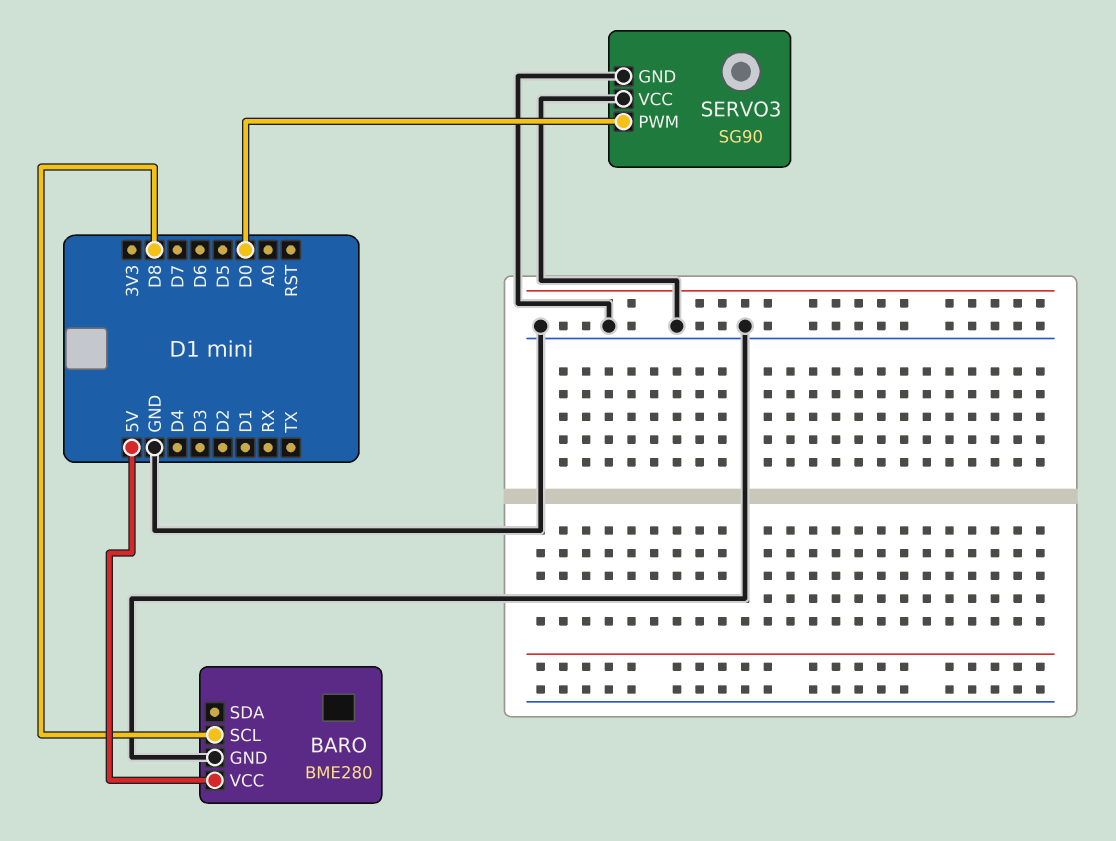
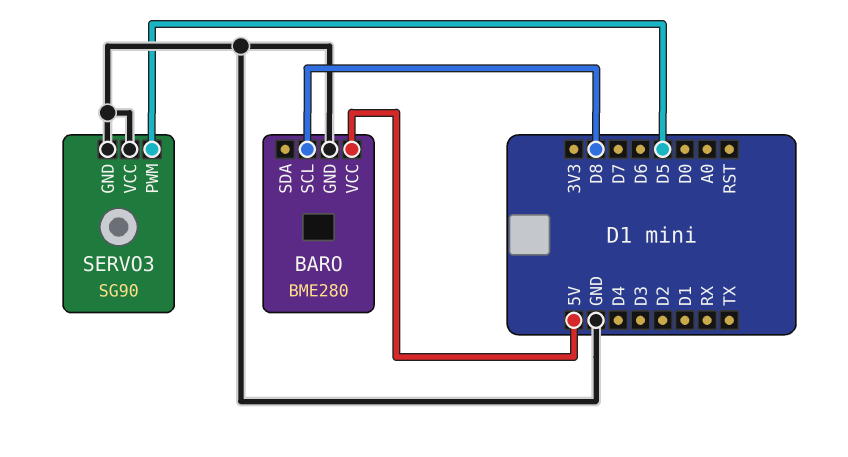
SERVO3 pin PWM: D0 -> D5

